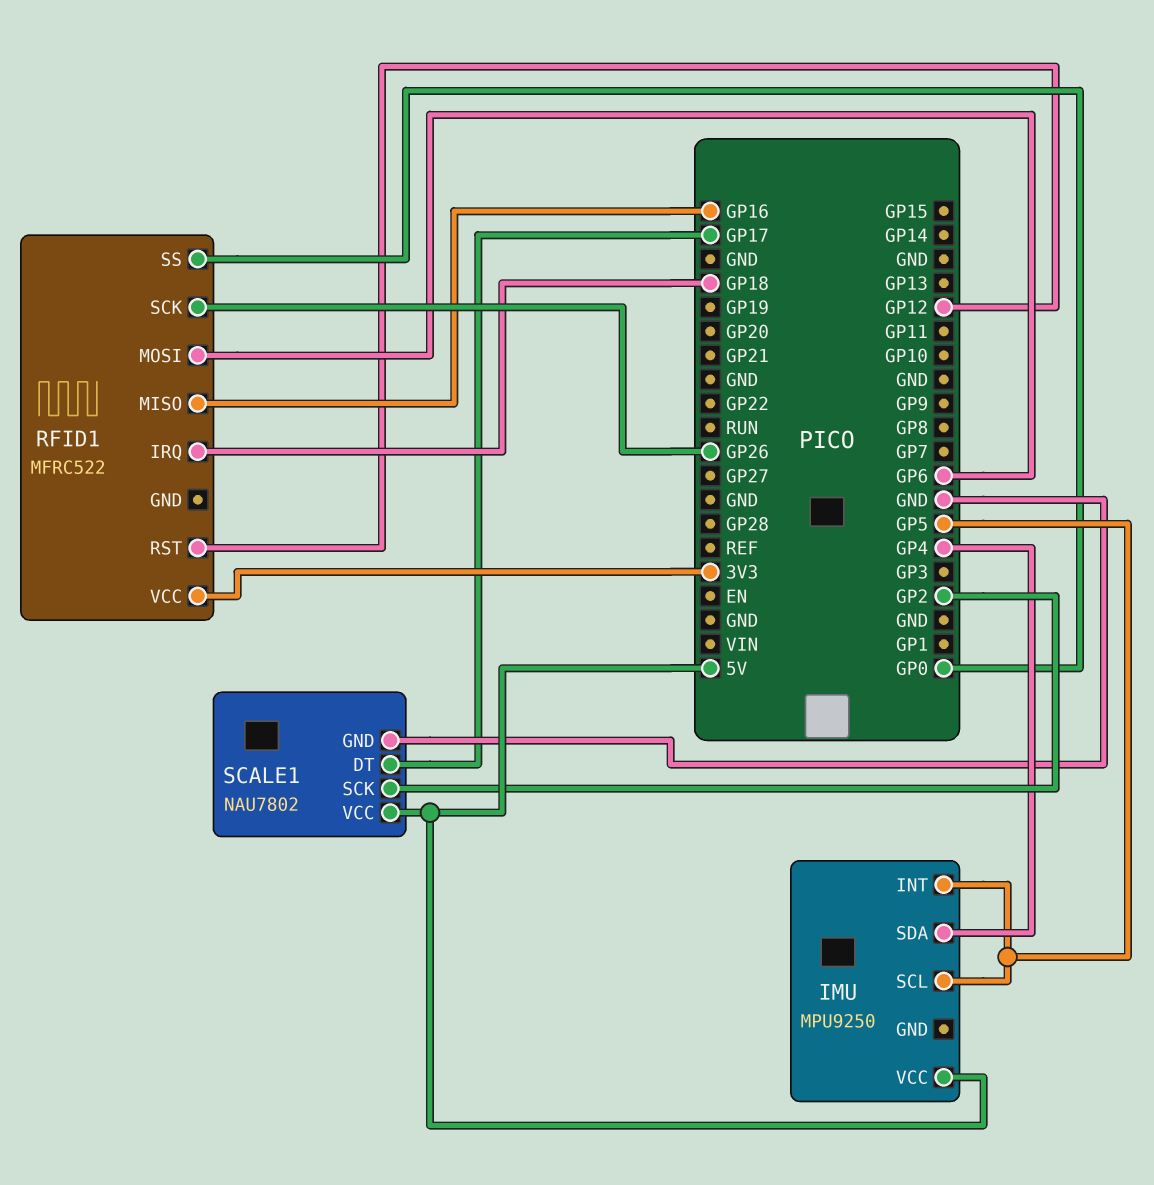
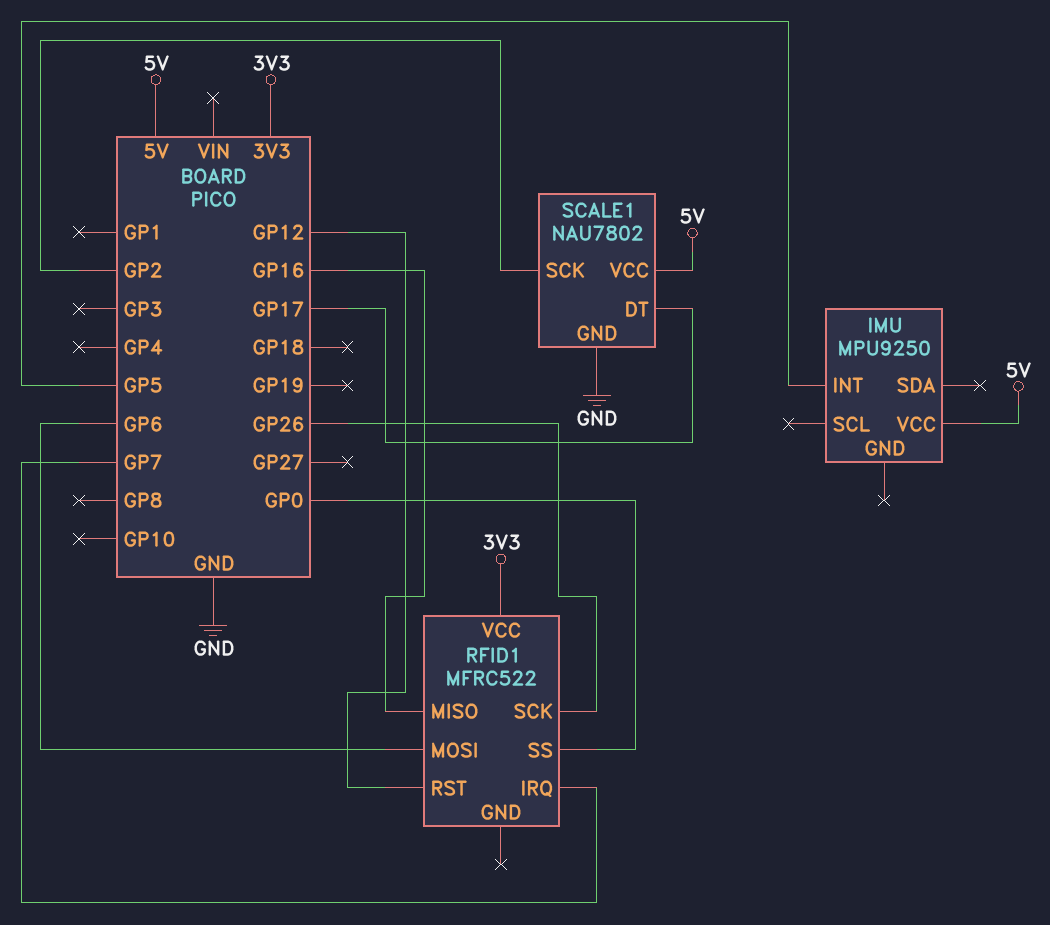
IMU pin SCL: GP5 -> none
IMU pin SDA: GP4 -> none
RFID1 pin IRQ: GP18 -> GP7

